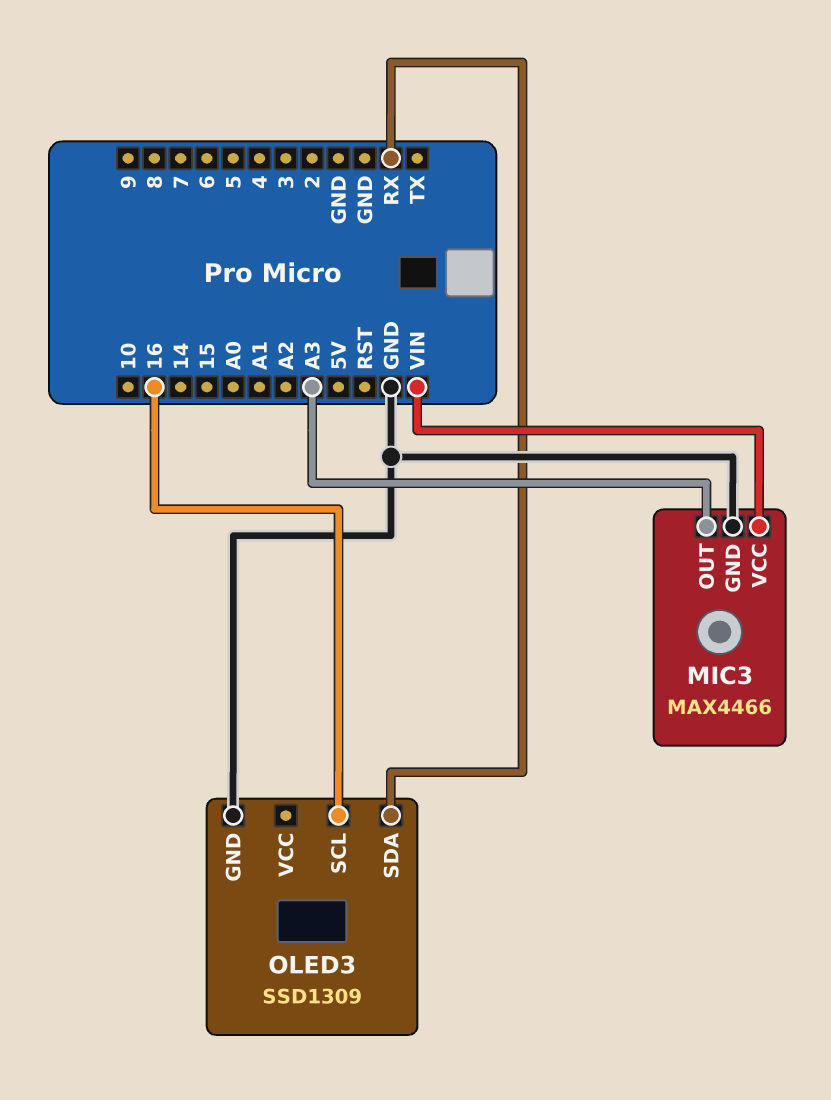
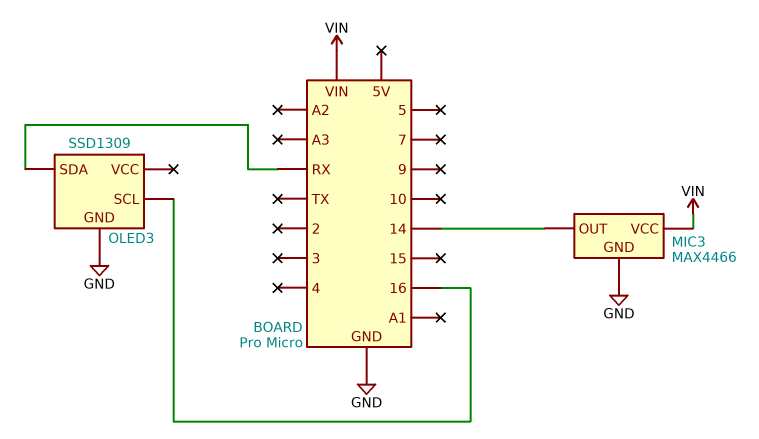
MIC3 pin OUT: A3 -> 14

